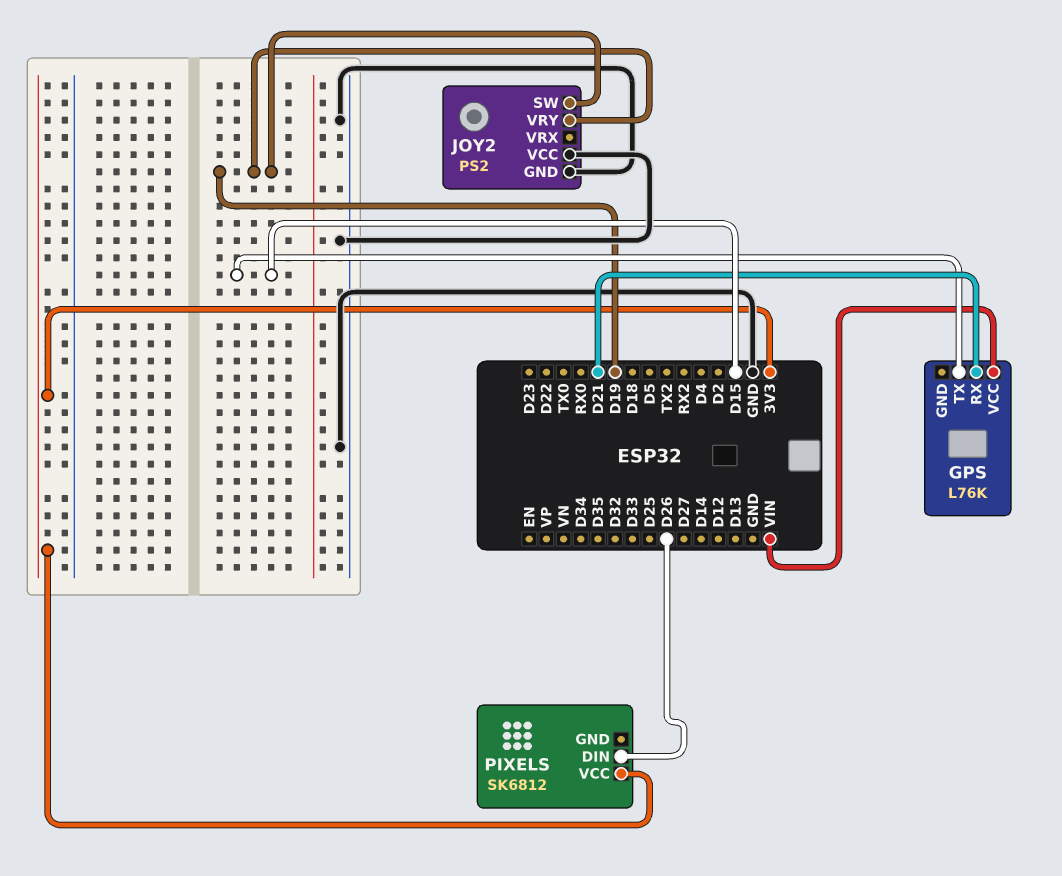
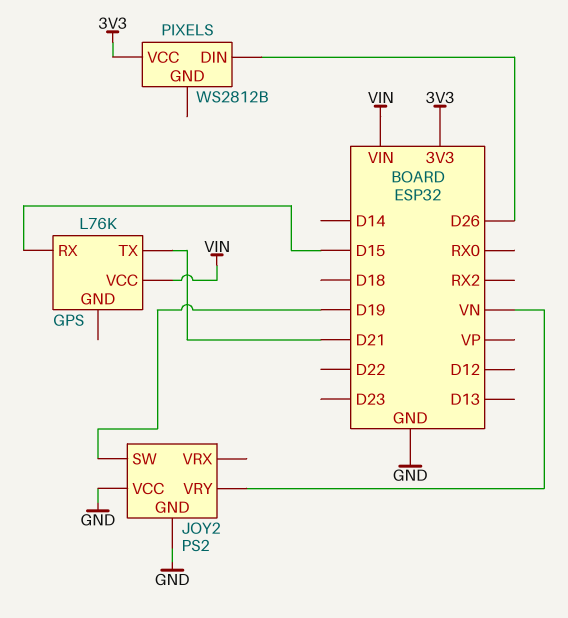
GPS pin RX: D21 -> D15
GPS pin TX: D15 -> D21
JOY2 pin VRY: D19 -> VN
PIXELS: SK6812 -> WS2812B

